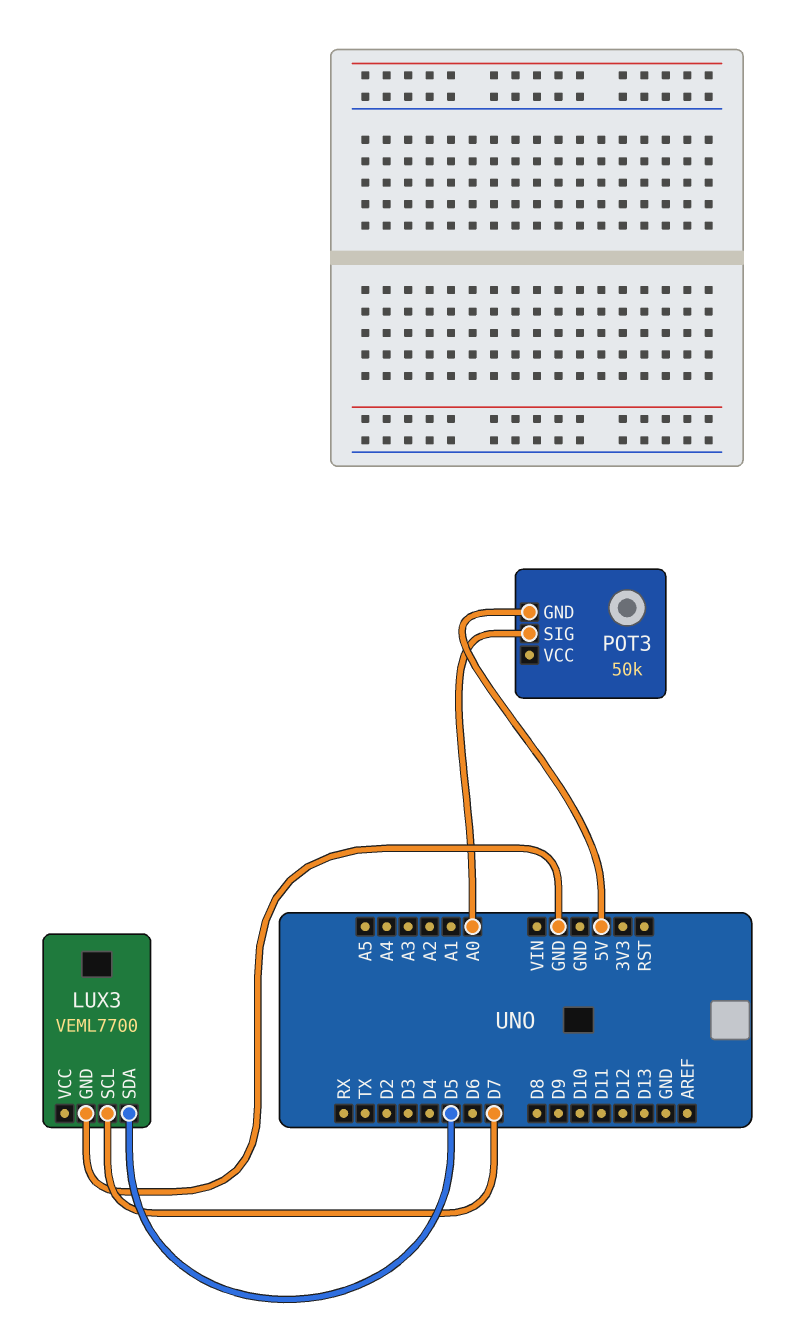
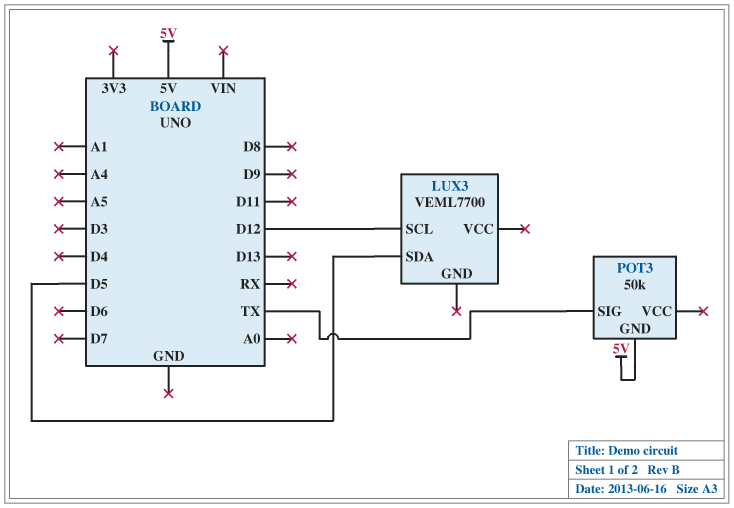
LUX3 pin GND: GND -> none
LUX3 pin SCL: D7 -> D12
POT3 pin SIG: A0 -> TX

